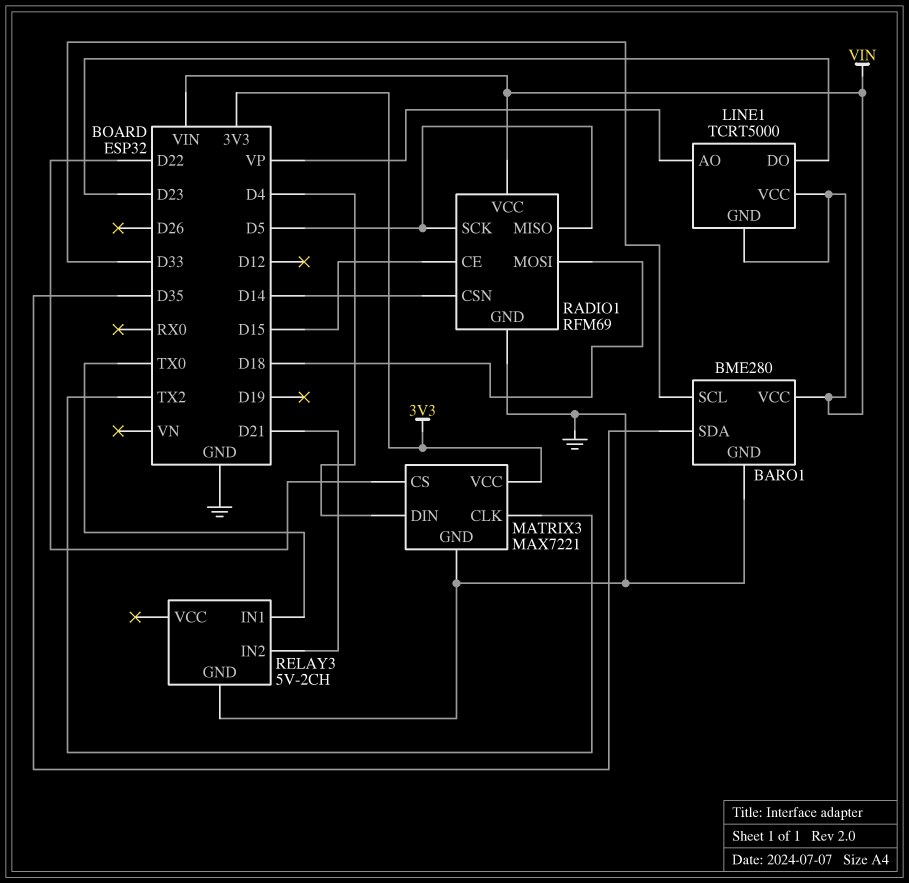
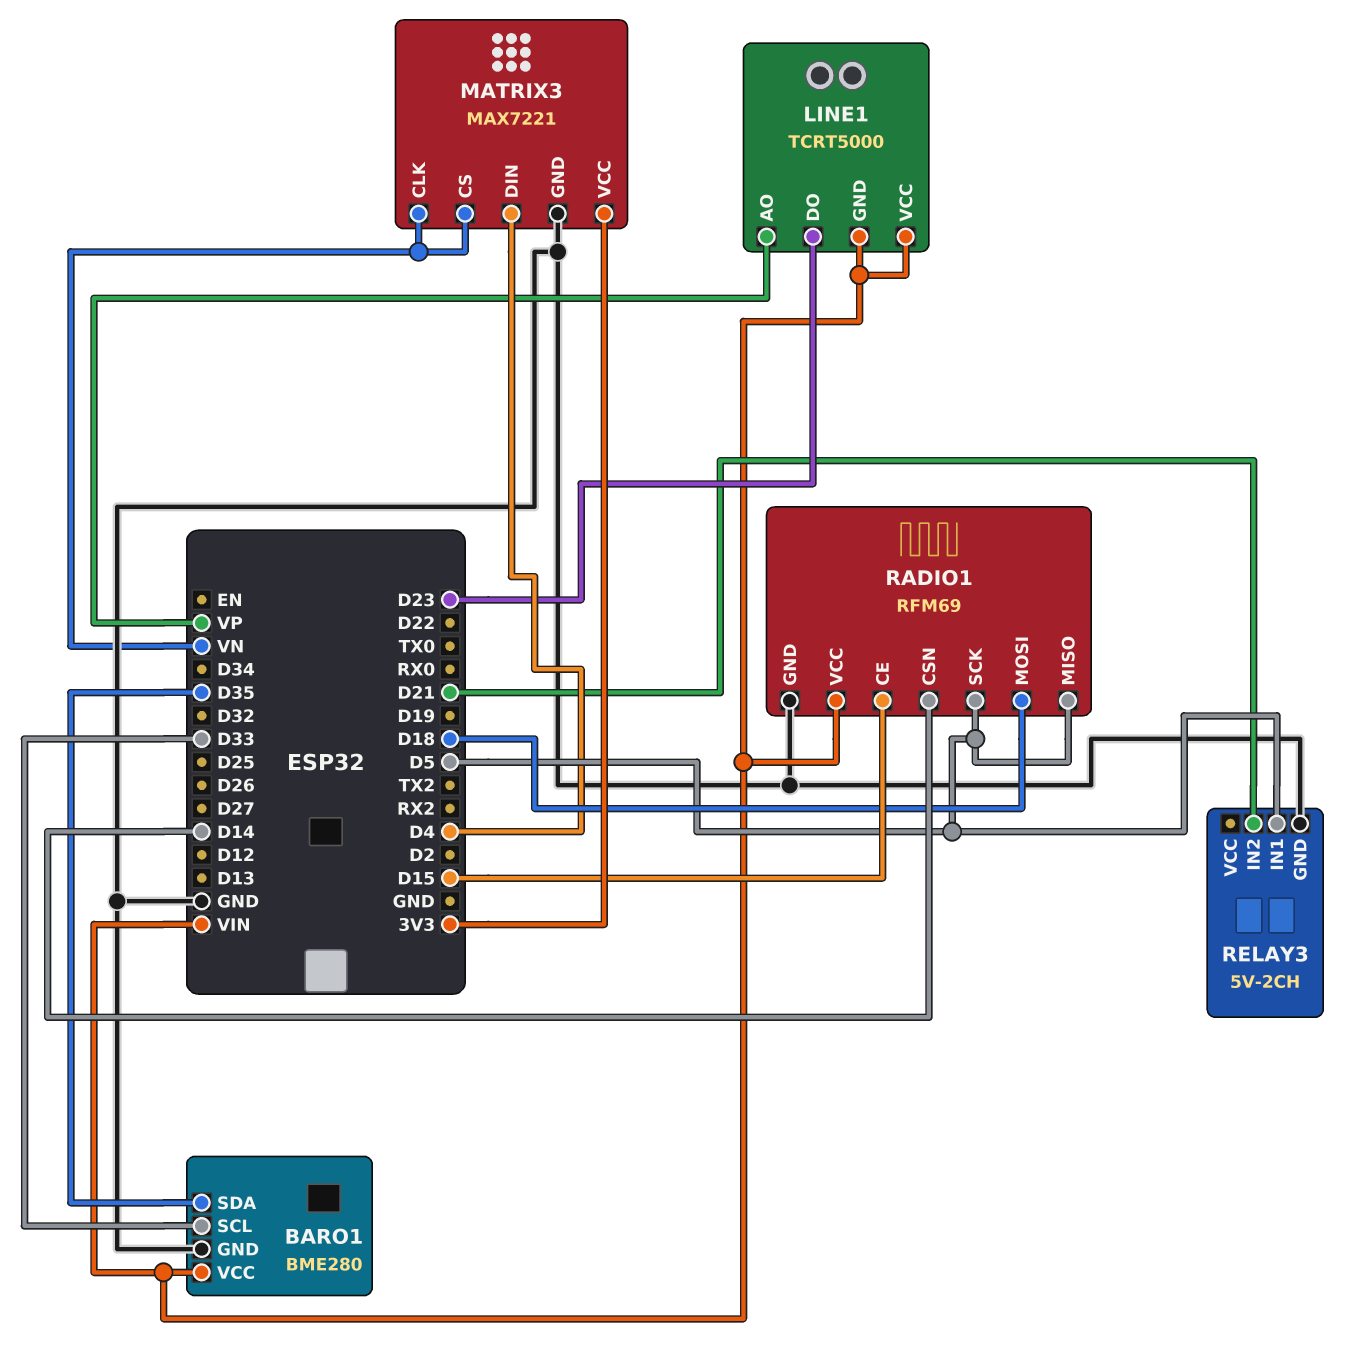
MATRIX3 pin CLK: TX2 -> VN
MATRIX3 pin CS: D22 -> VN
RELAY3 pin IN1: TX0 -> D5

